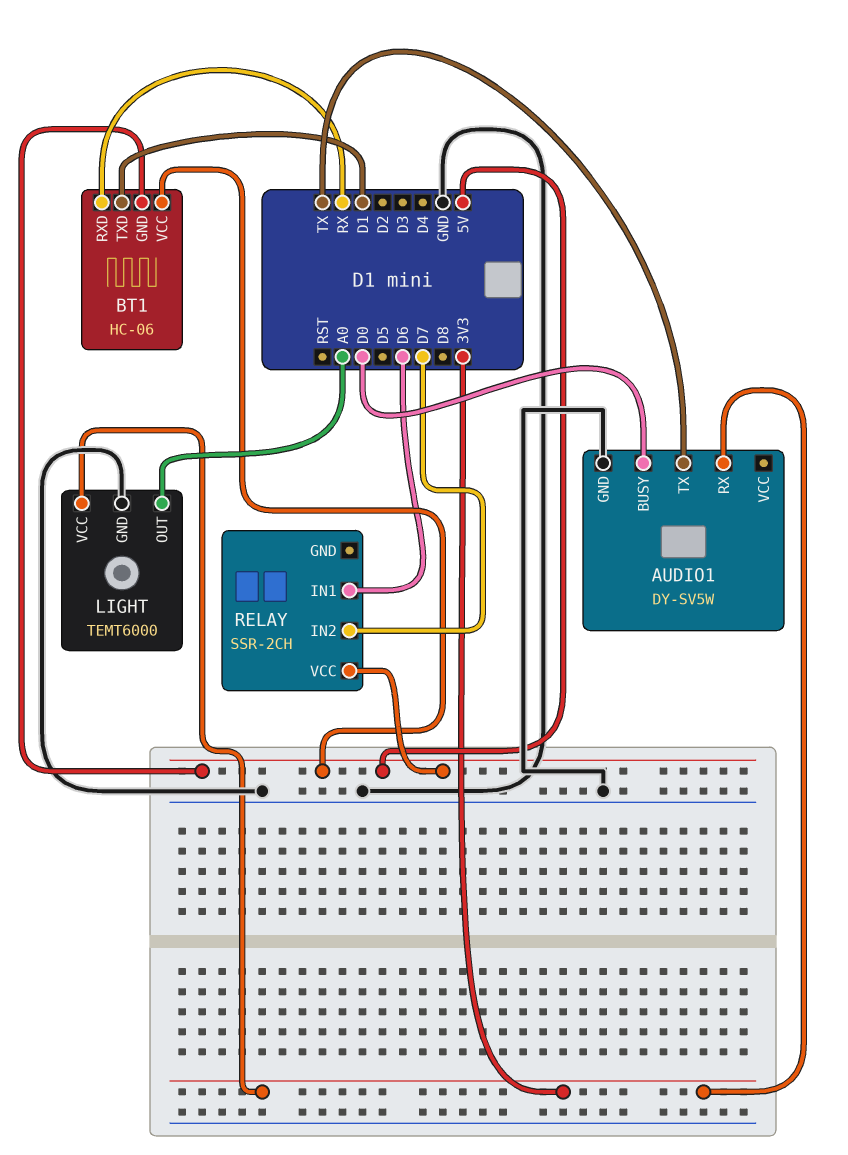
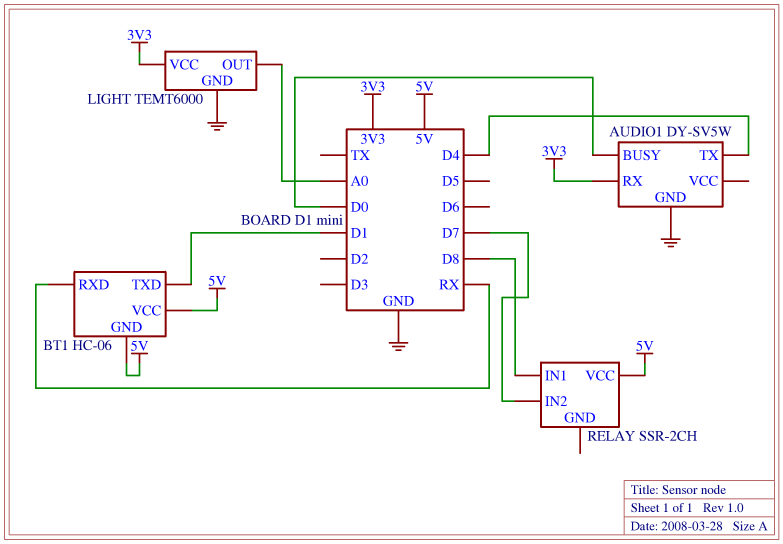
AUDIO1 pin TX: TX -> D4
RELAY pin IN1: D6 -> D8

